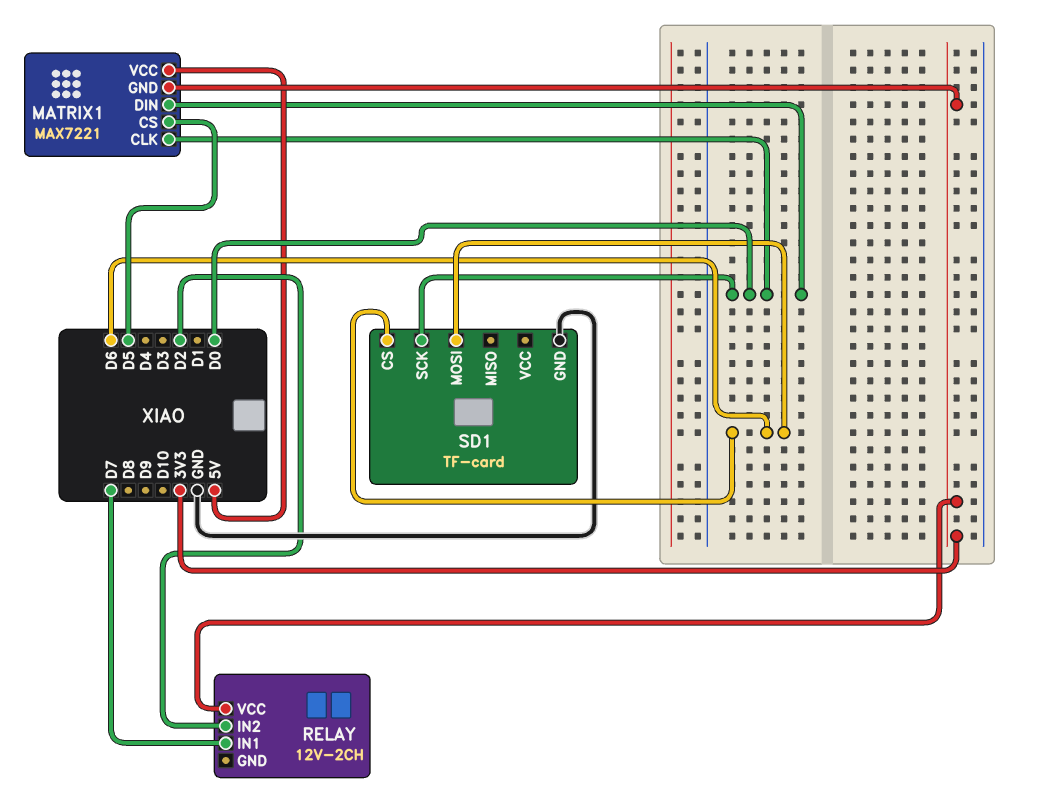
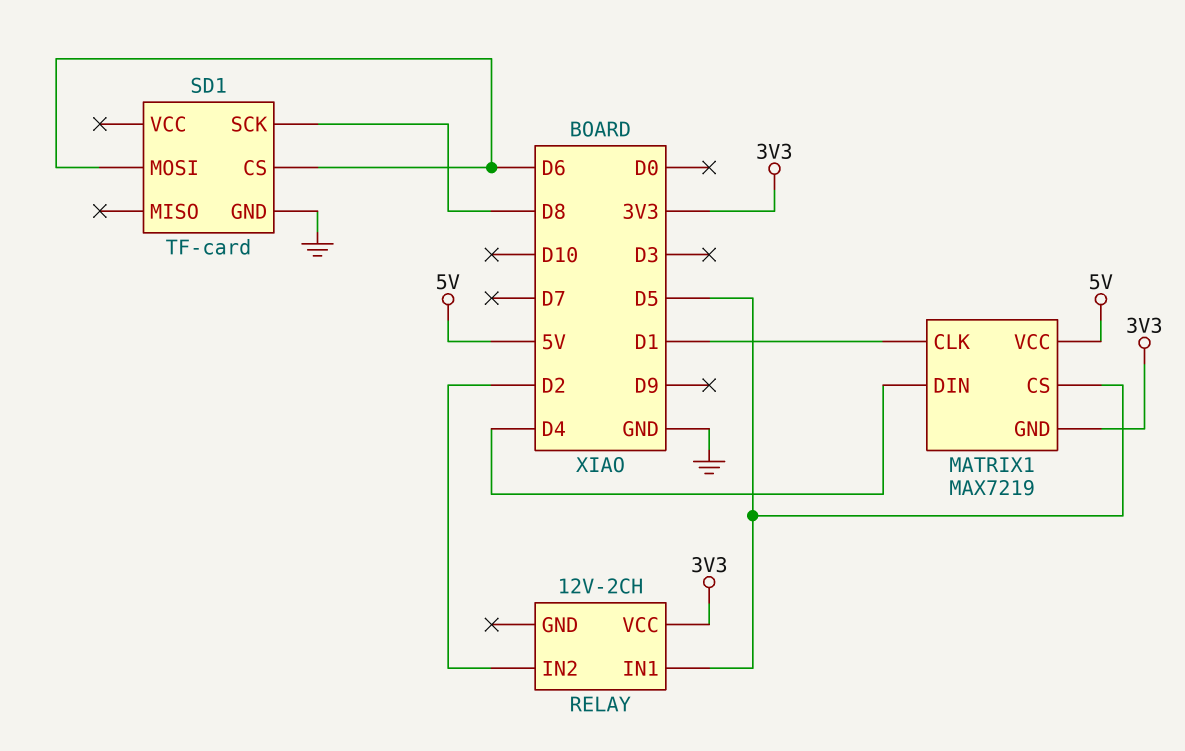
MATRIX1: MAX7221 -> MAX7219
MATRIX1 pin CLK: D0 -> D1
MATRIX1 pin DIN: D0 -> D4
RELAY pin IN1: D7 -> D5
SD1 pin SCK: D0 -> D8

